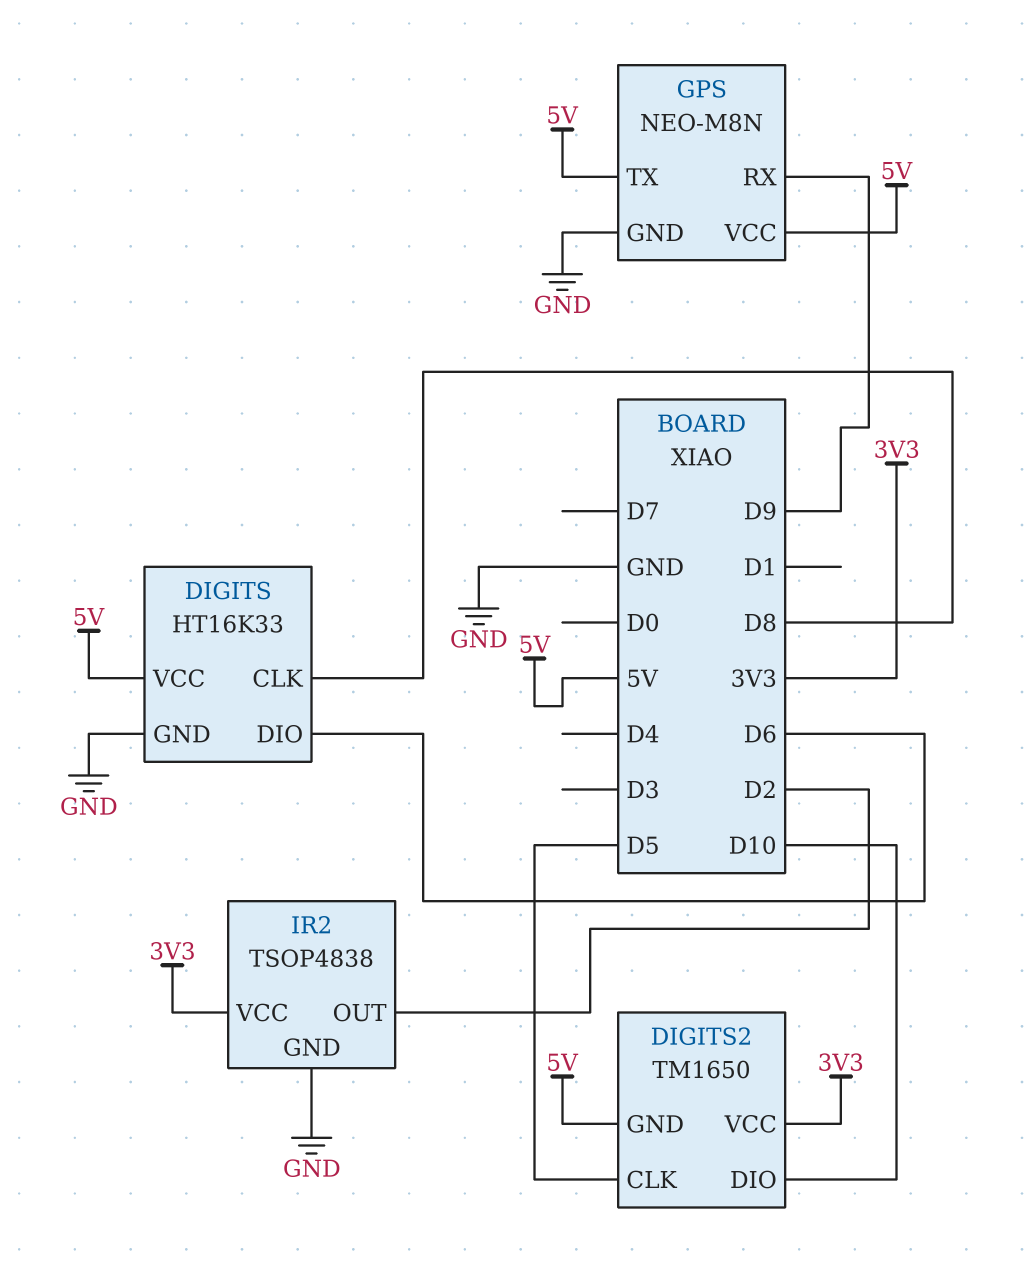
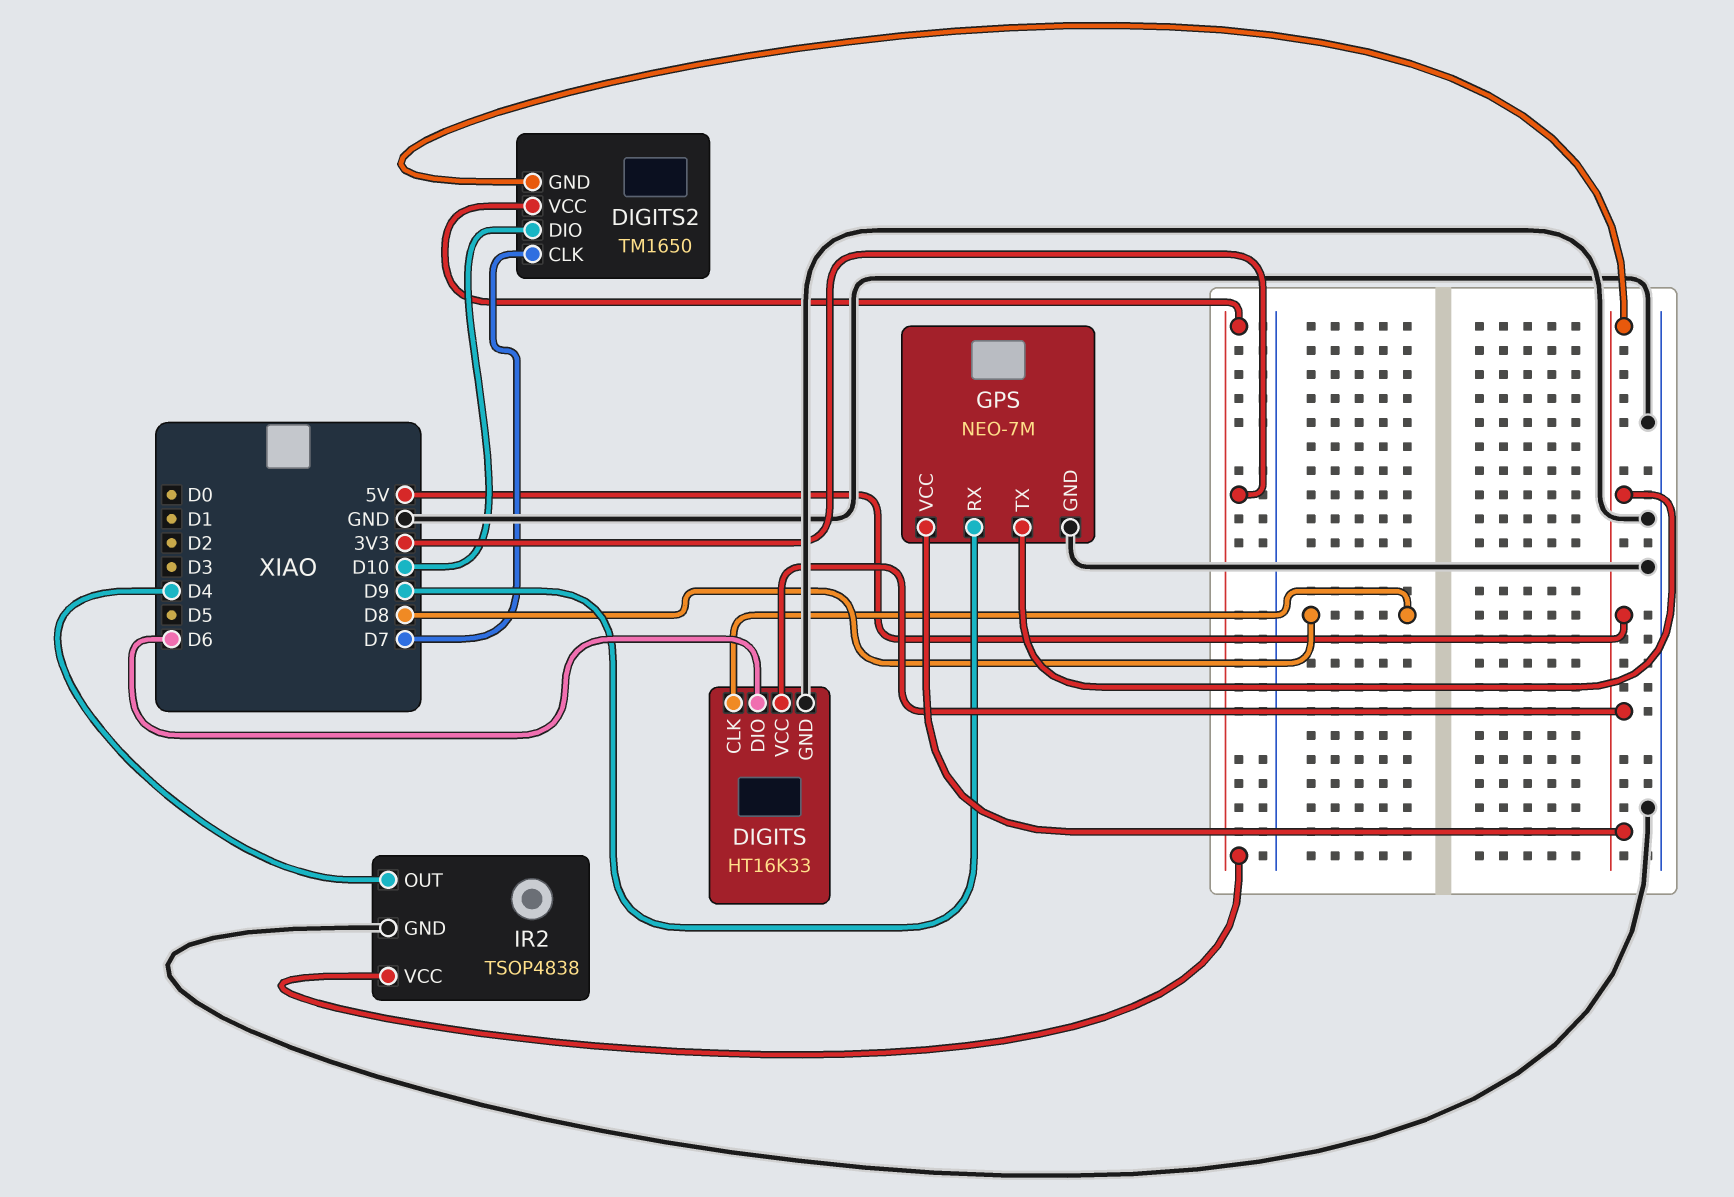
DIGITS2 pin CLK: D5 -> D7
GPS: NEO-M8N -> NEO-7M
IR2 pin OUT: D2 -> D4

